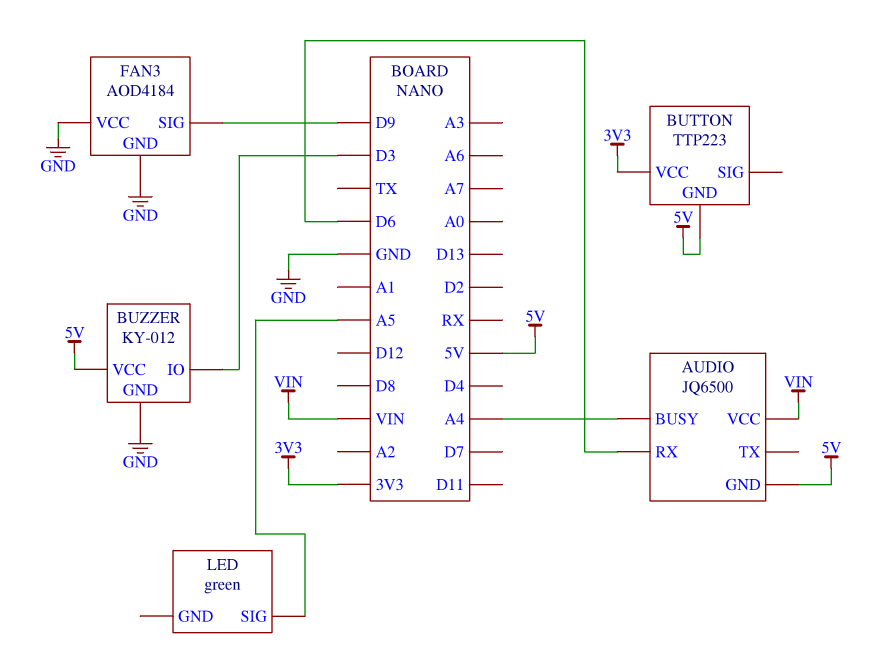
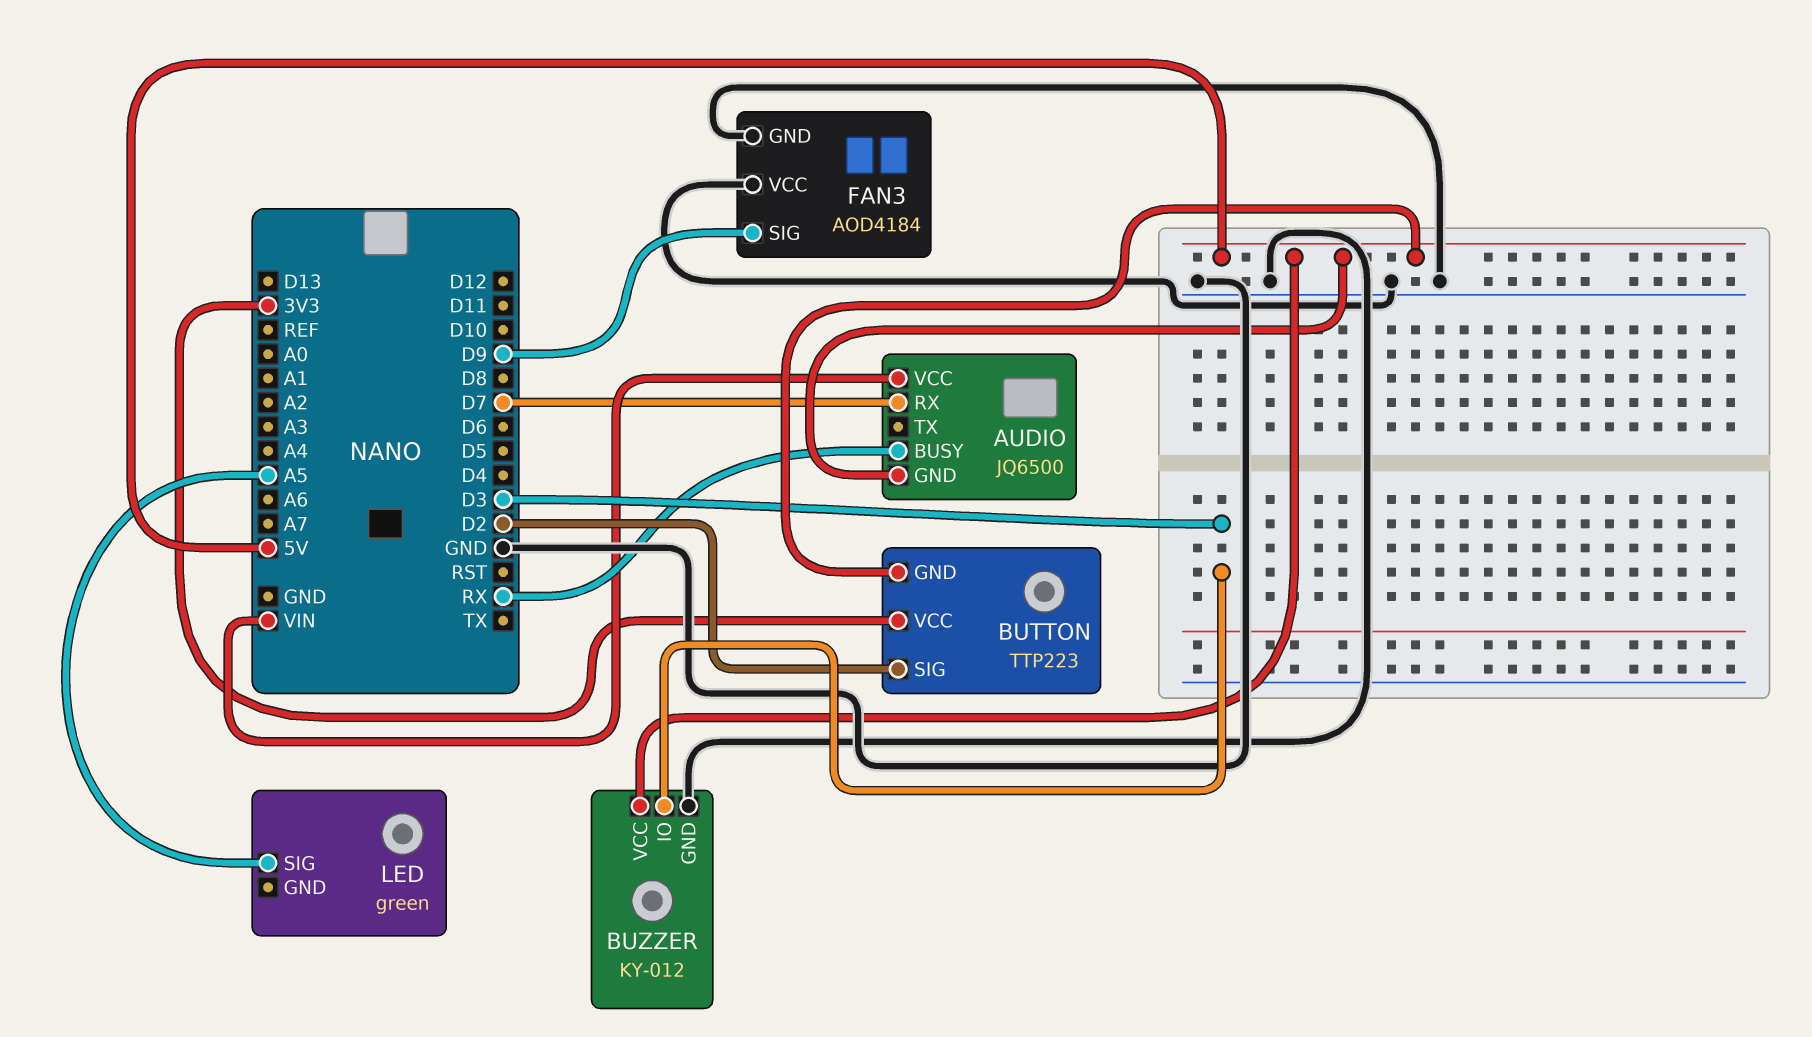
AUDIO pin BUSY: A4 -> RX
AUDIO pin RX: D6 -> D7
BUTTON pin SIG: none -> D2

